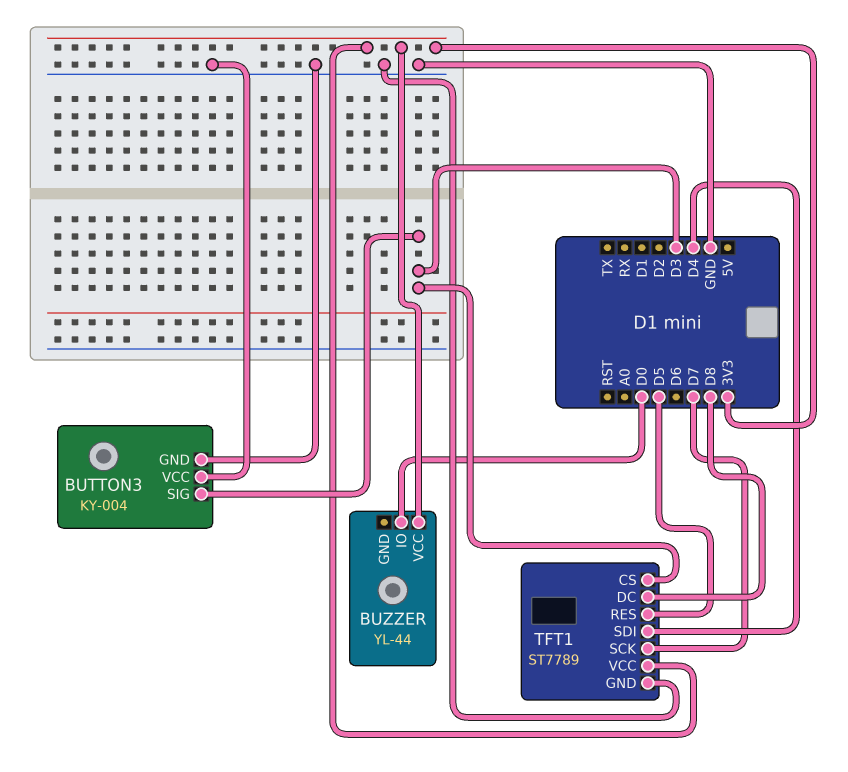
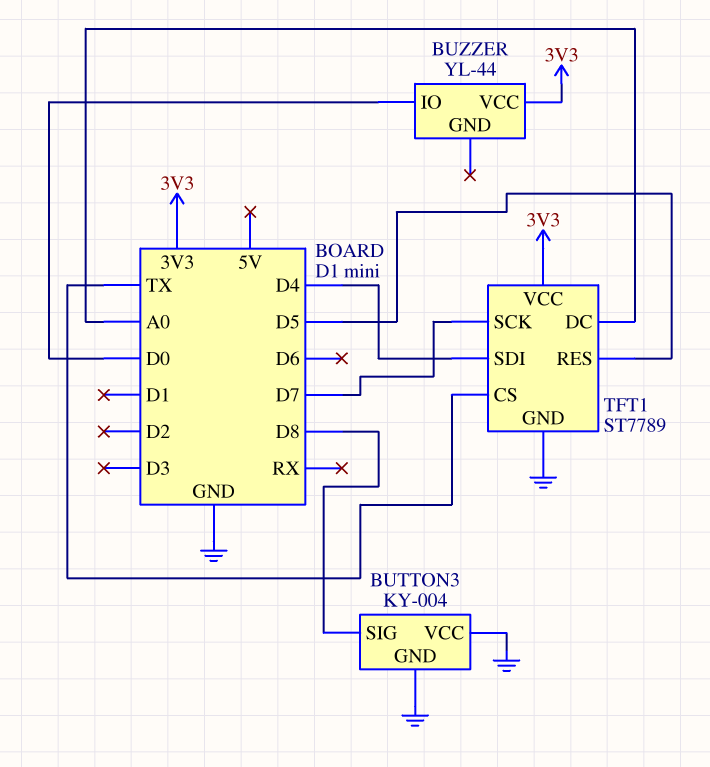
BUTTON3 pin SIG: D3 -> D8
TFT1 pin CS: D3 -> TX
TFT1 pin DC: D8 -> A0

